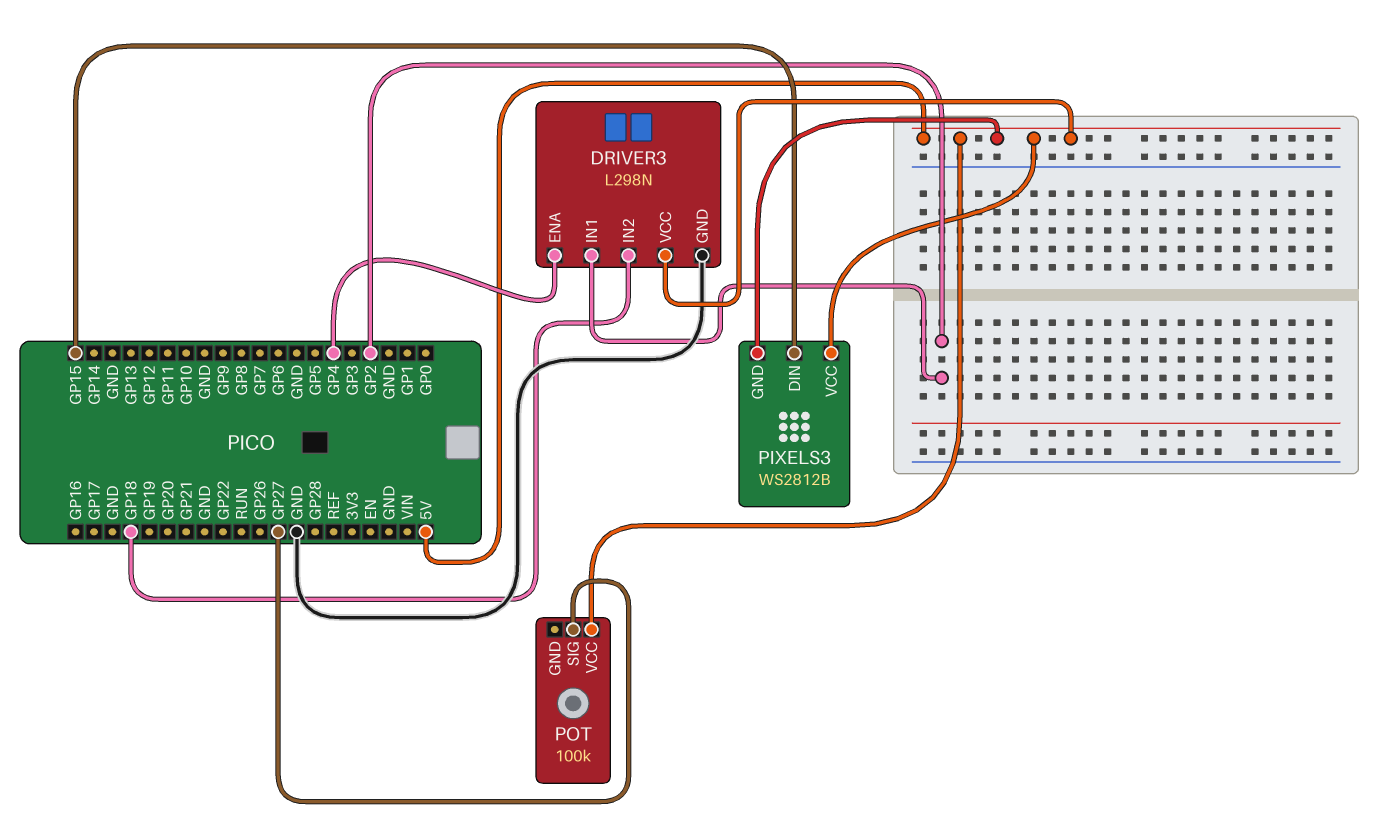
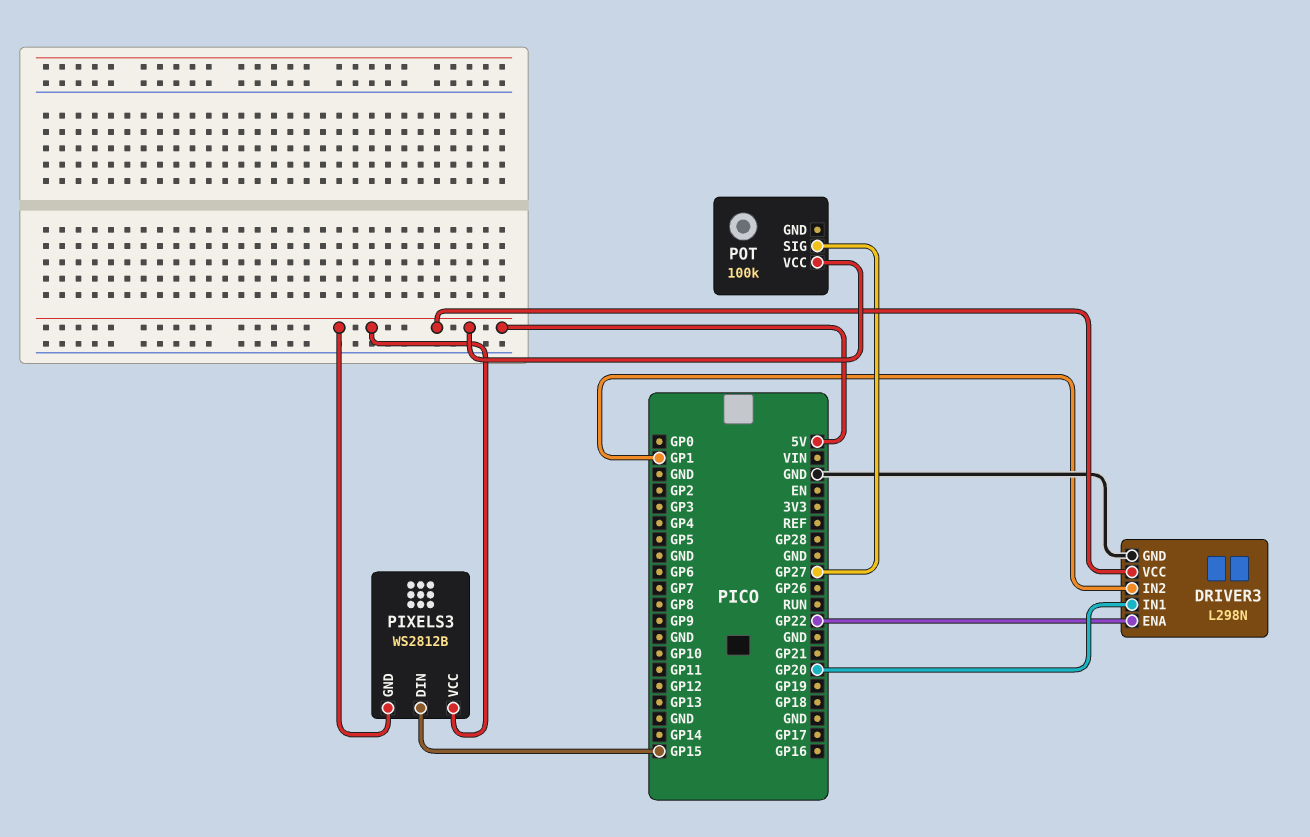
DRIVER3 pin ENA: GP4 -> GP22
DRIVER3 pin IN1: GP2 -> GP20
DRIVER3 pin IN2: GP18 -> GP1

